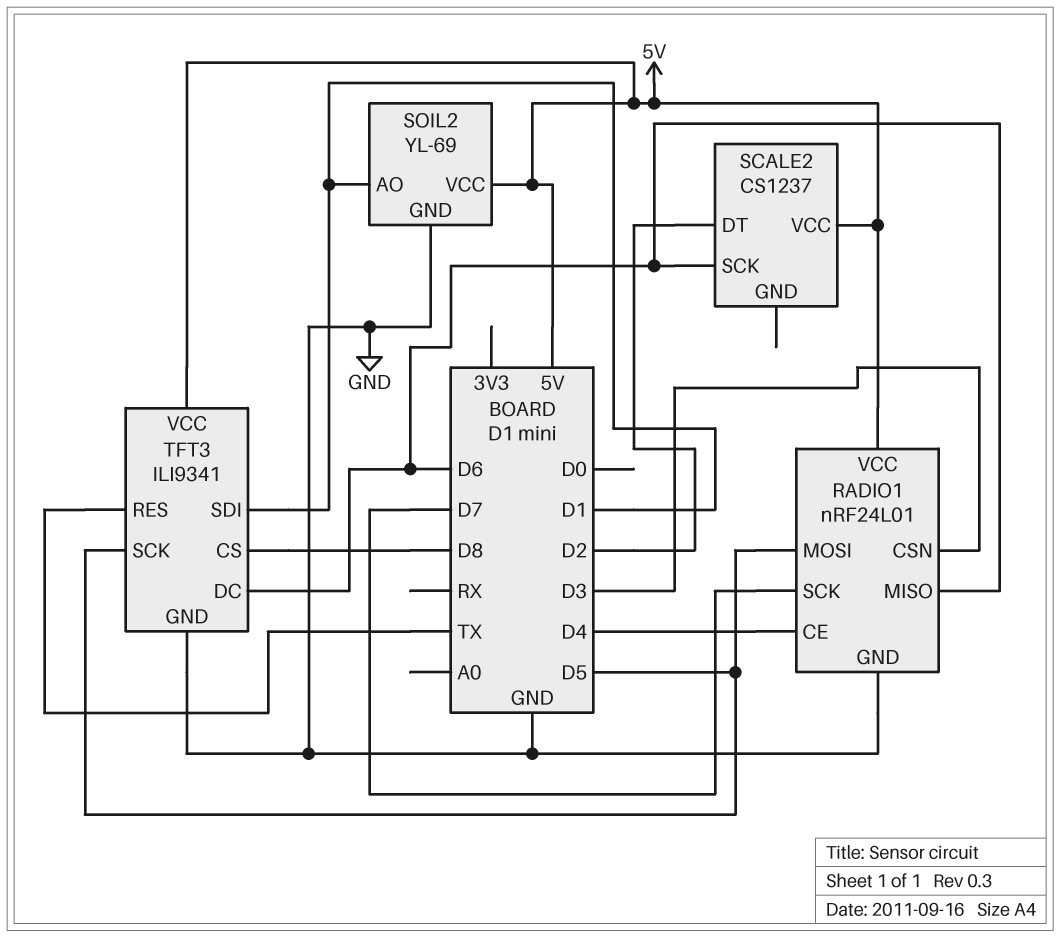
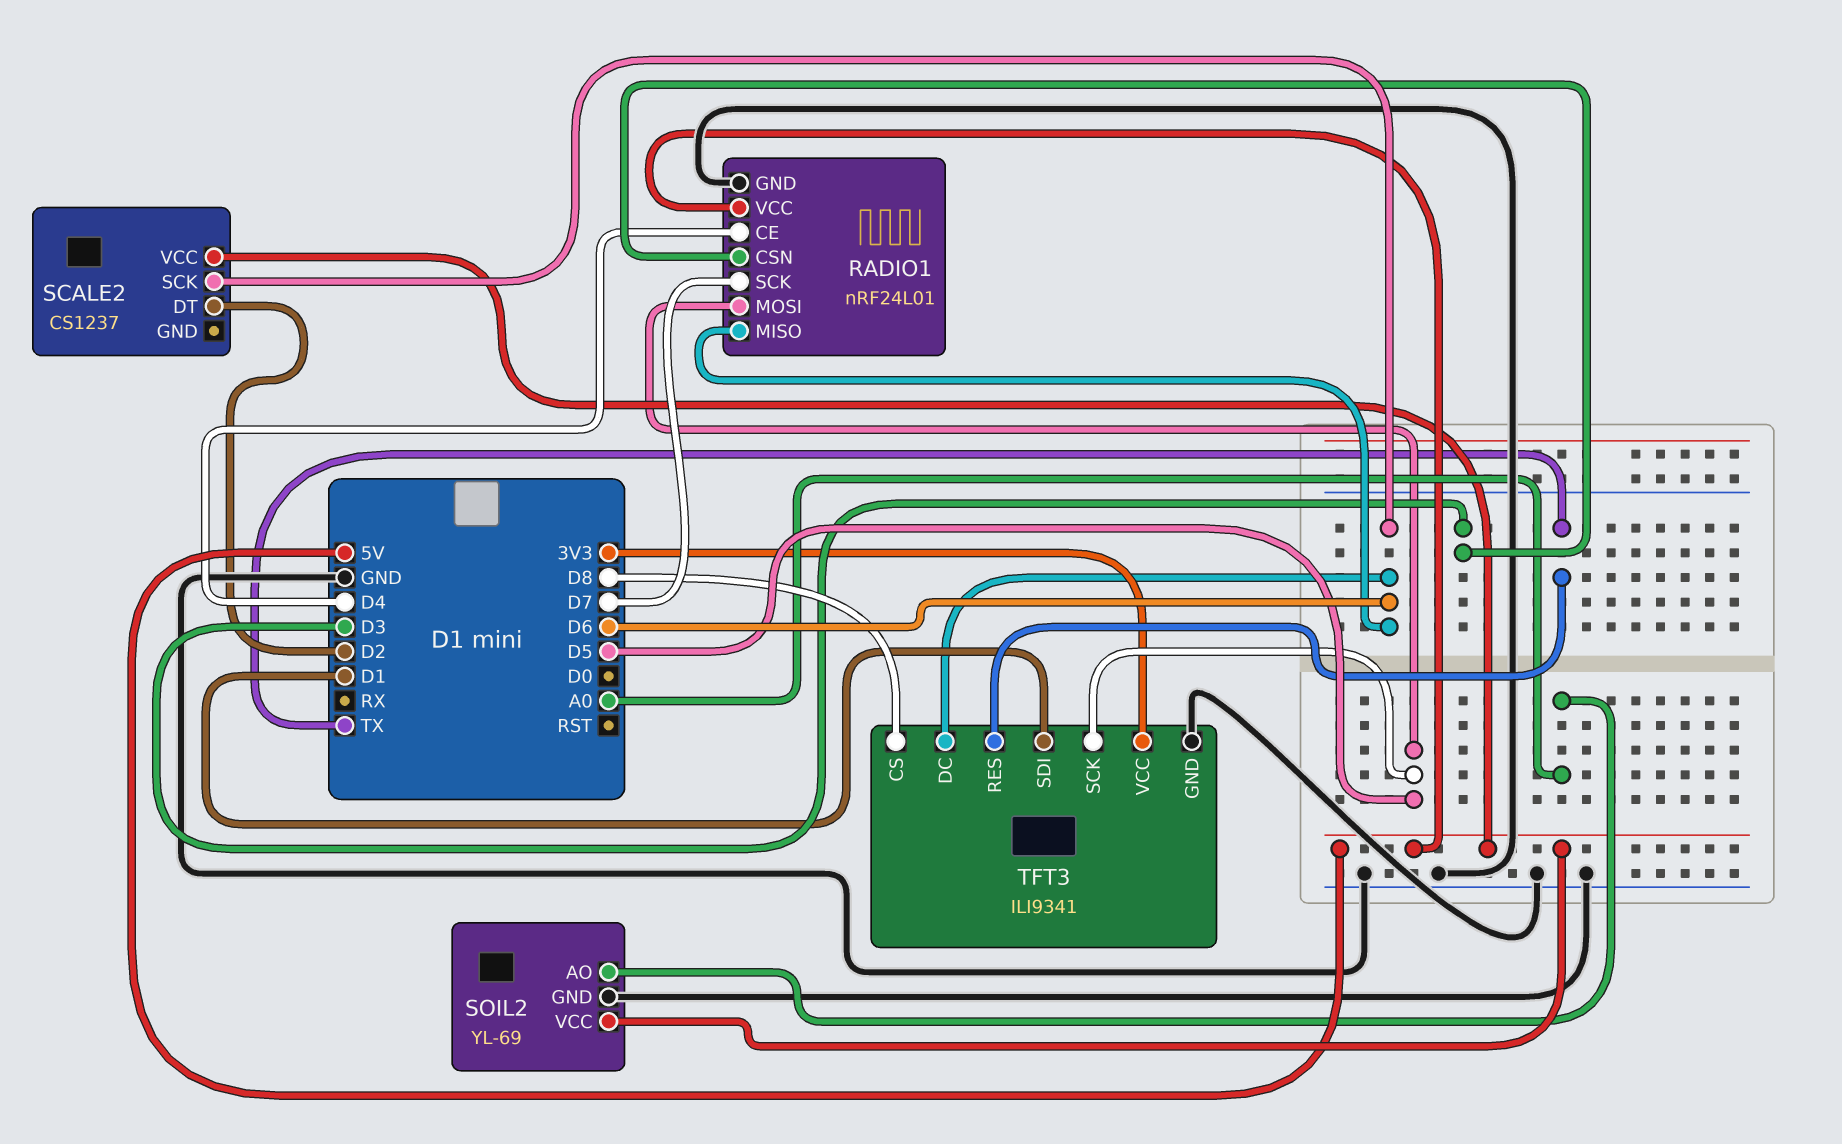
SOIL2 pin AO: D1 -> A0
TFT3 pin VCC: 5V -> 3V3

